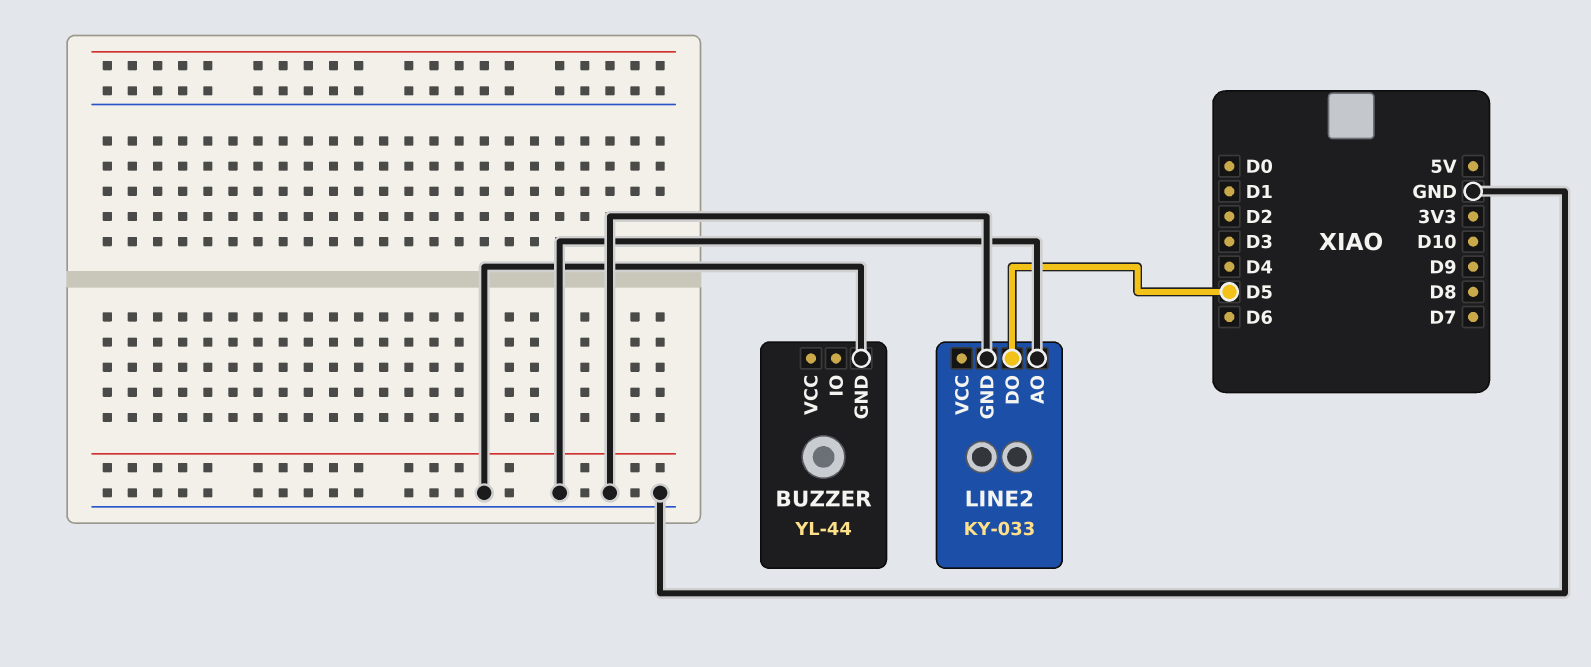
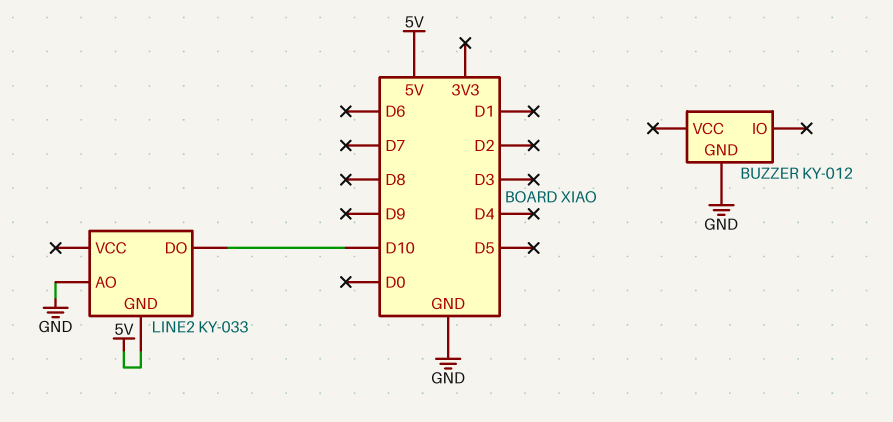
BUZZER: YL-44 -> KY-012
LINE2 pin DO: D5 -> D10
LINE2 pin GND: GND -> 5V

